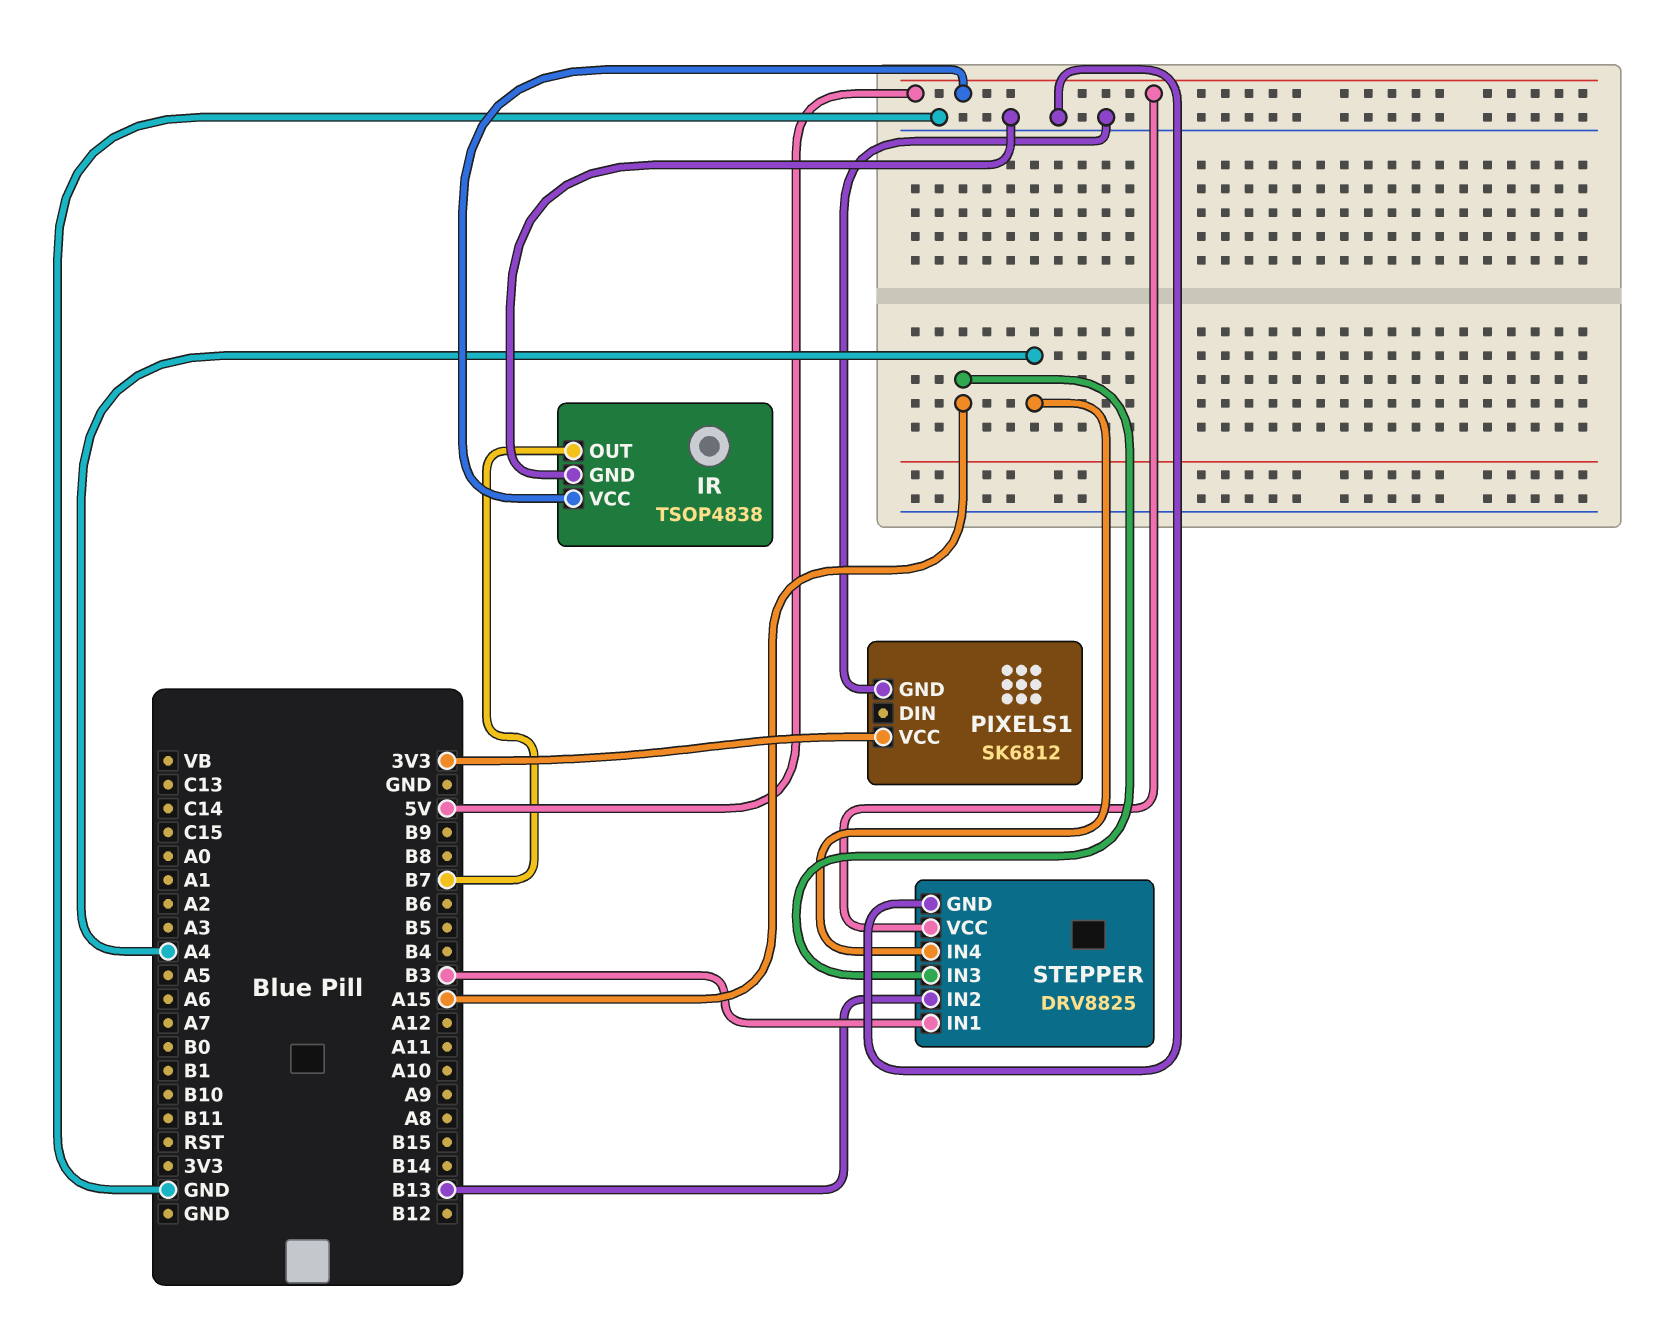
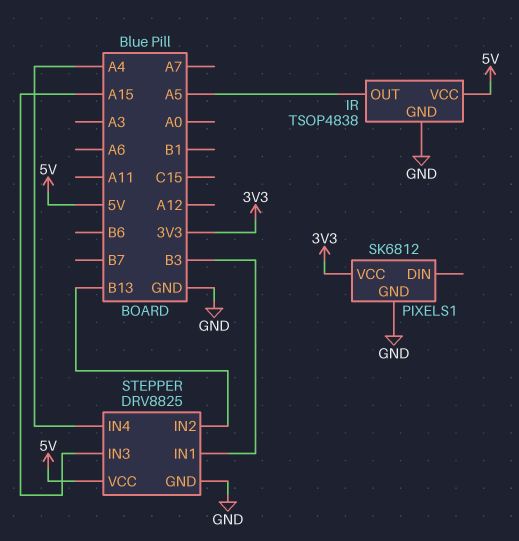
IR pin OUT: B7 -> A5

